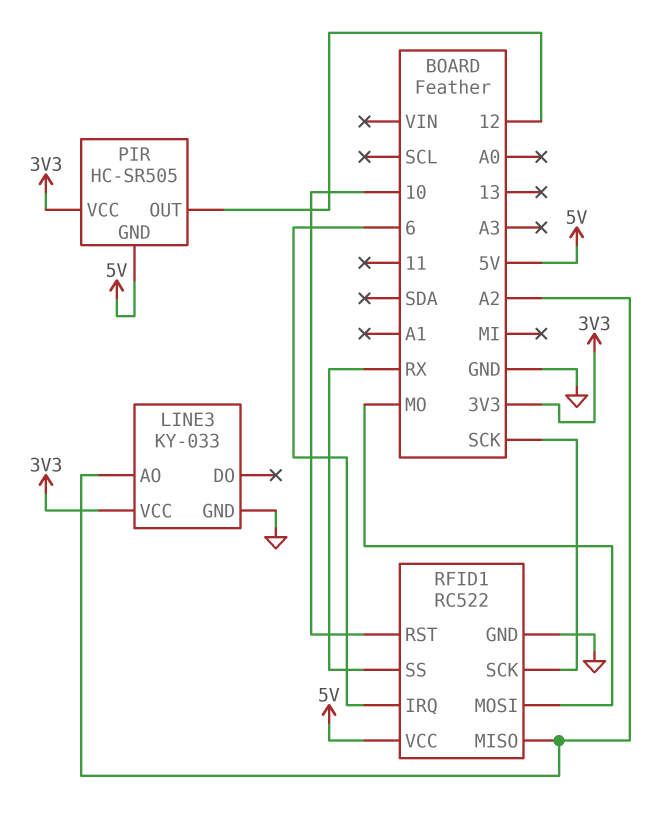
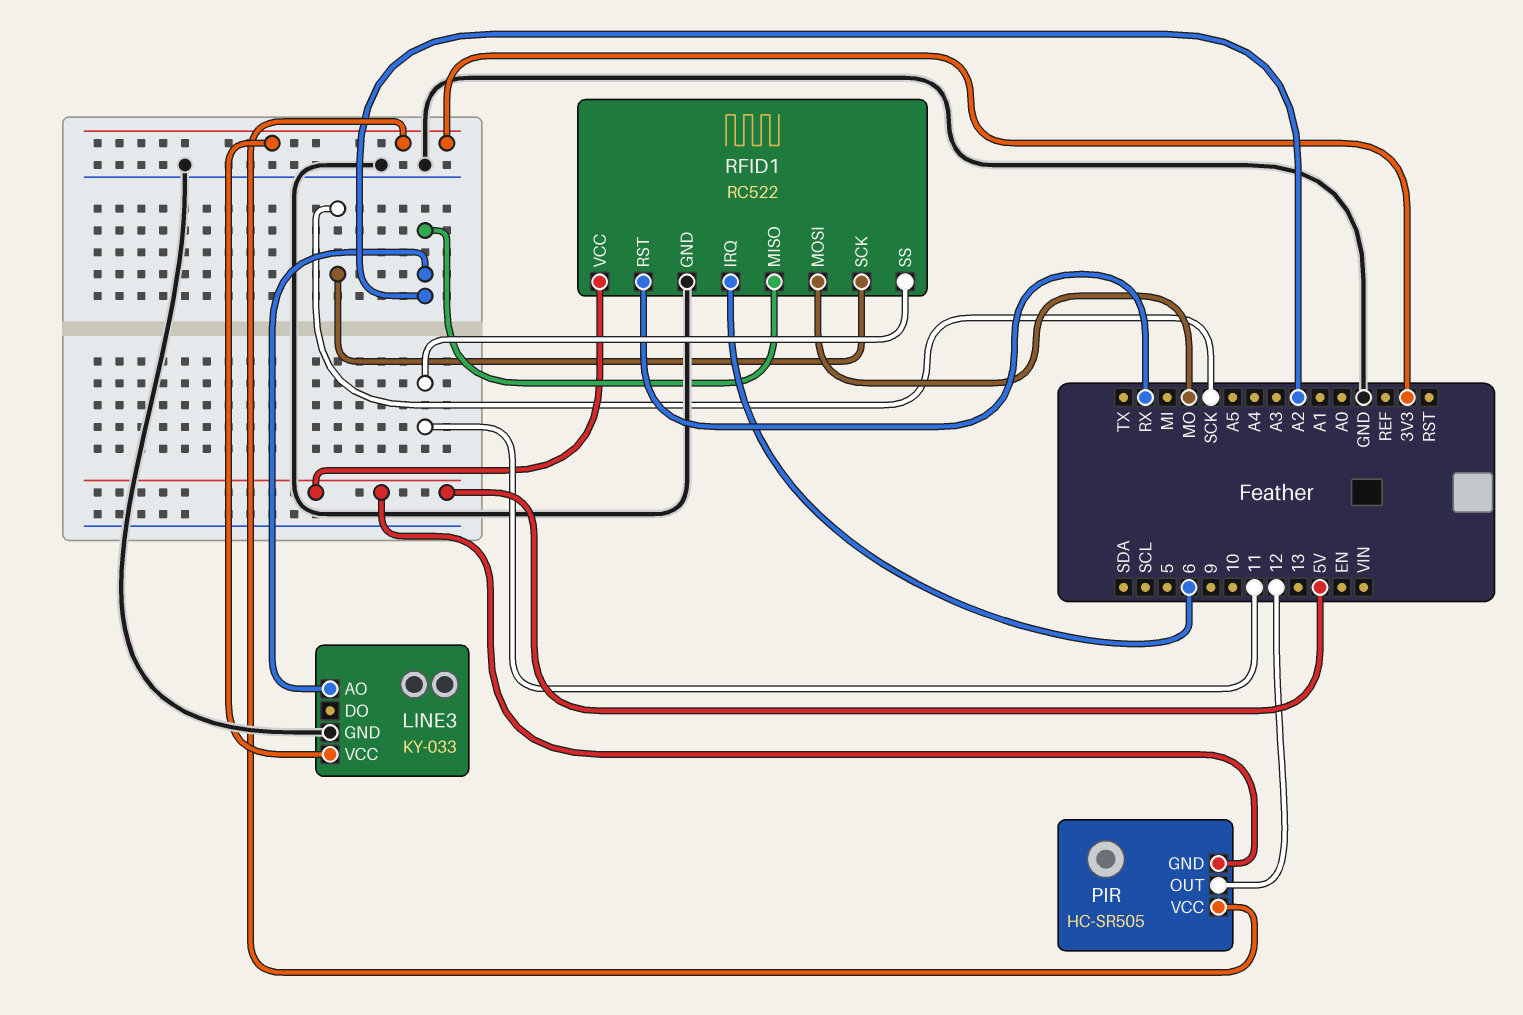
RFID1 pin RST: 10 -> RX
RFID1 pin SS: RX -> 11

